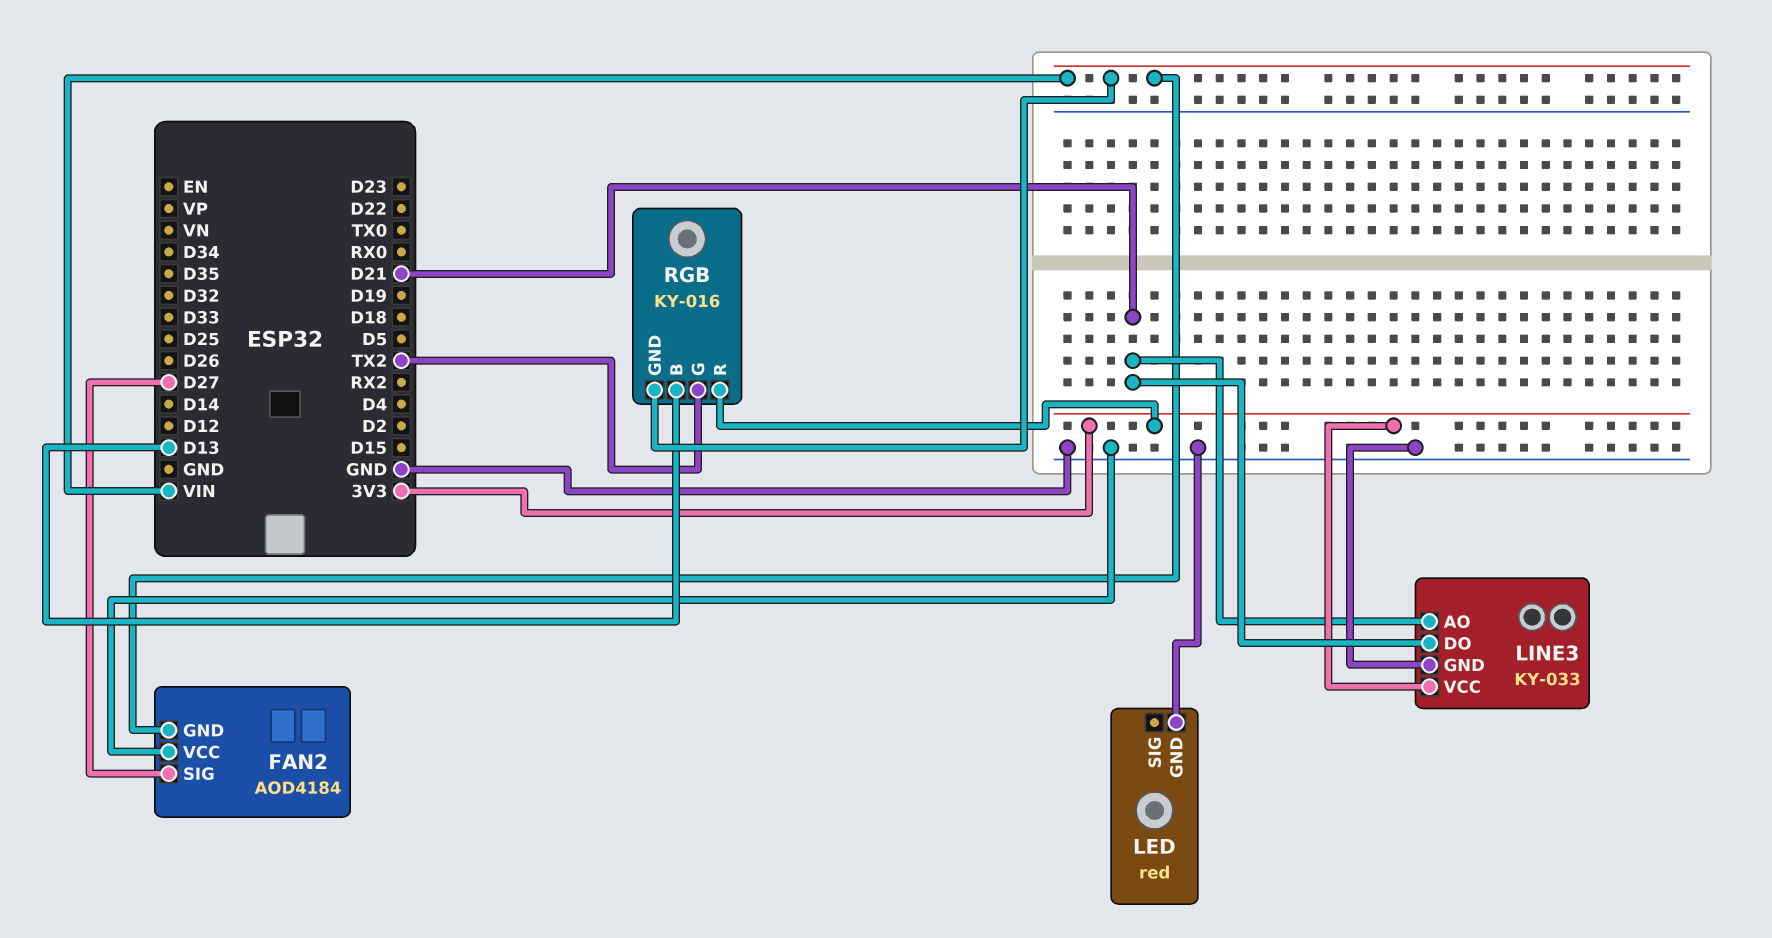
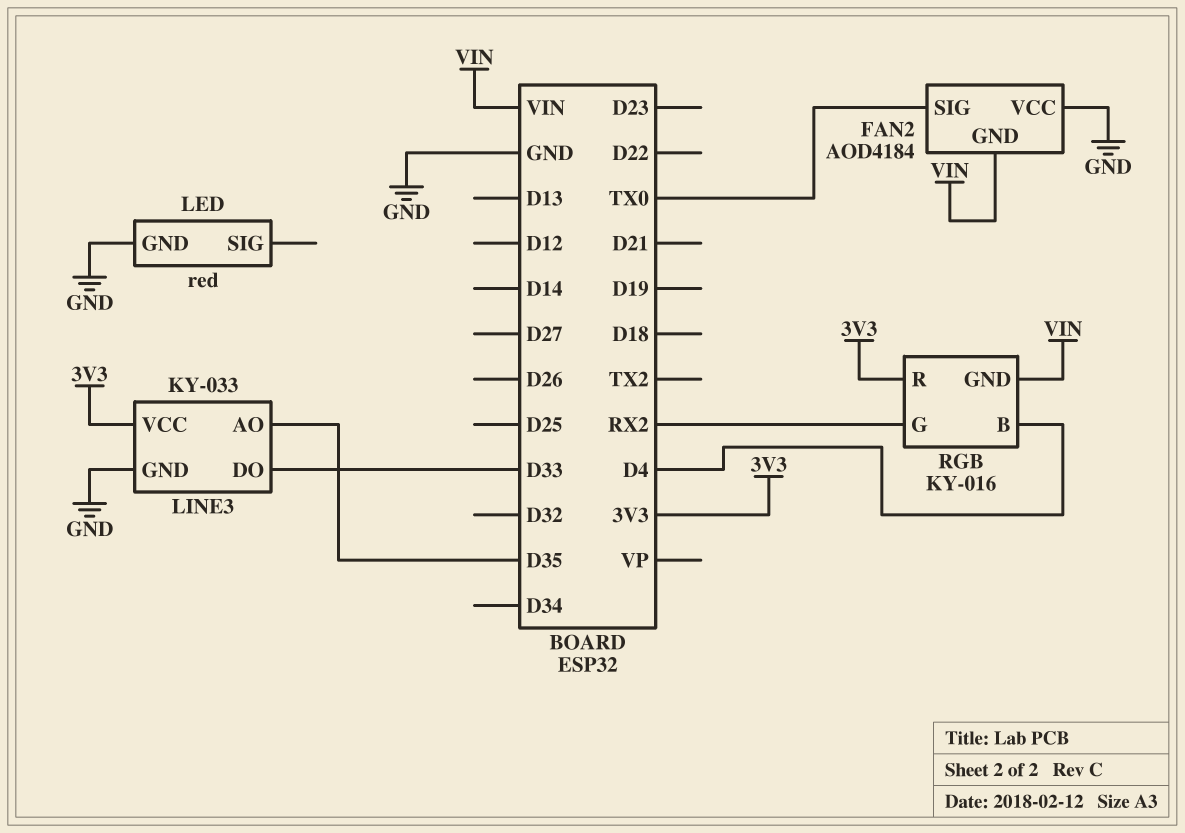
FAN2 pin SIG: D27 -> TX0
LINE3 pin AO: D21 -> D35
LINE3 pin DO: D21 -> D33
RGB pin B: D13 -> D4
RGB pin G: TX2 -> RX2

